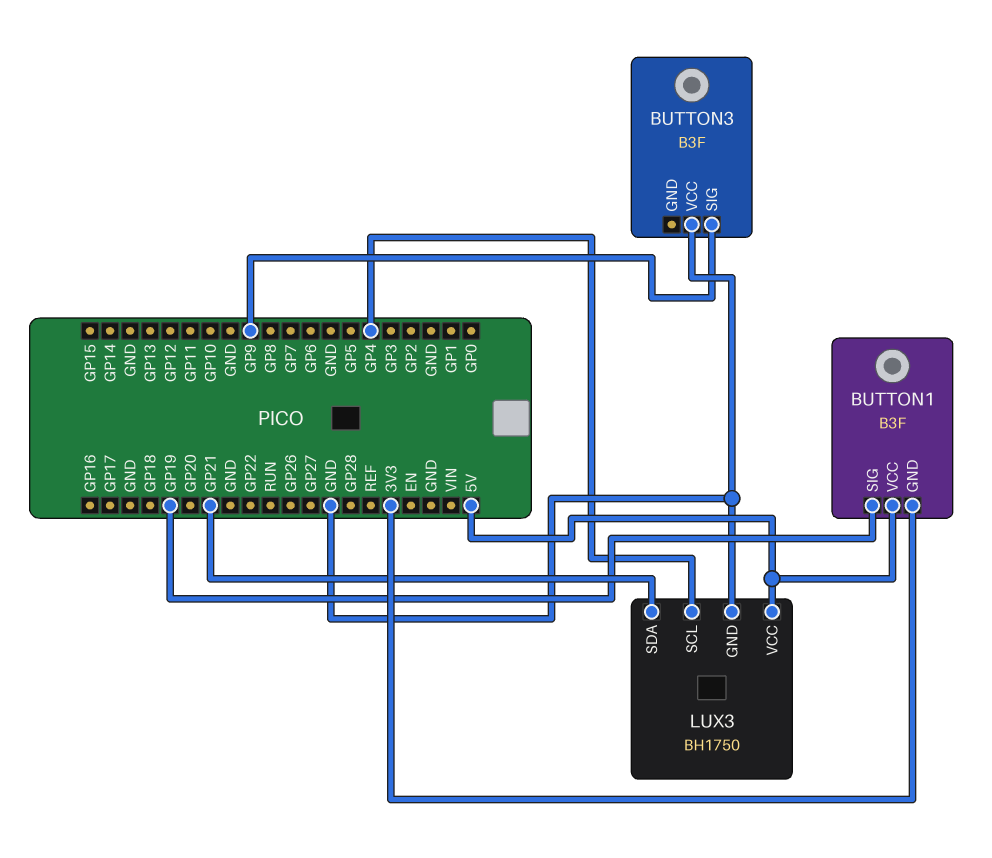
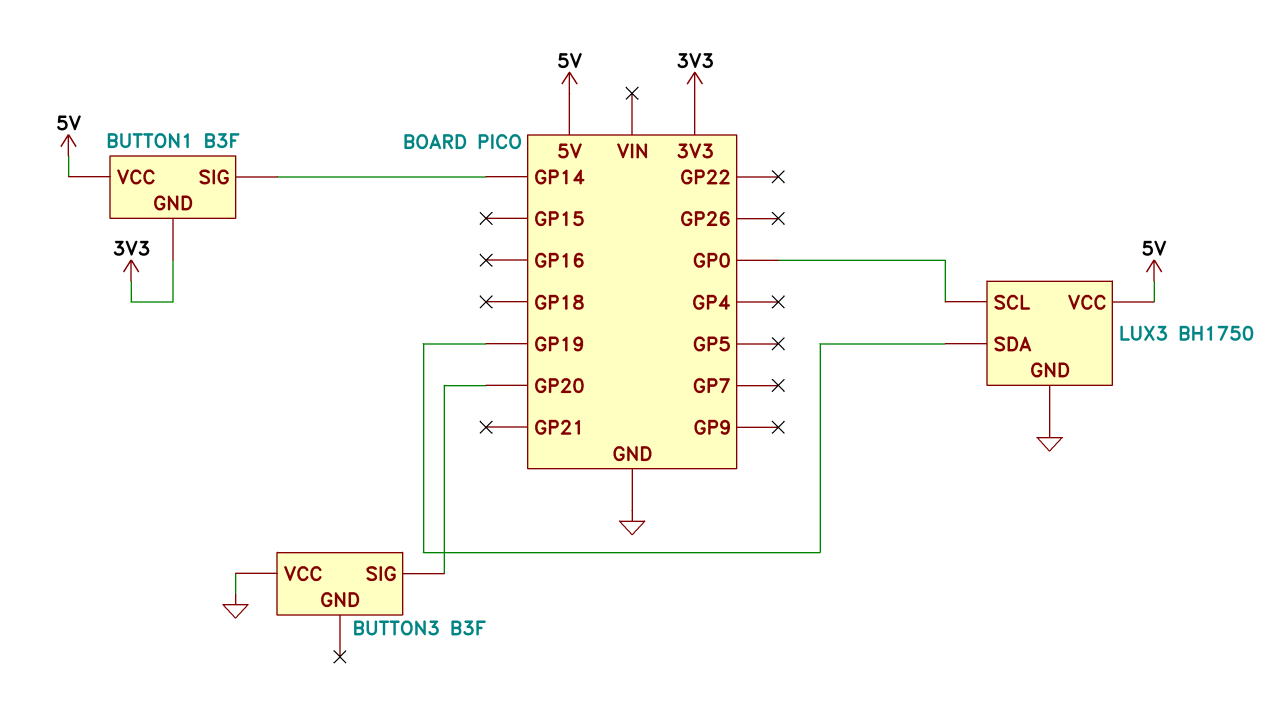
BUTTON1 pin SIG: GP19 -> GP14
BUTTON3 pin SIG: GP9 -> GP20
LUX3 pin SCL: GP4 -> GP0
LUX3 pin SDA: GP21 -> GP19

